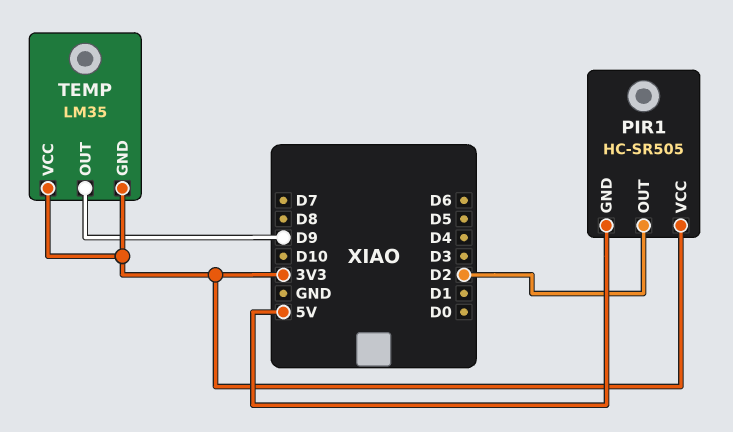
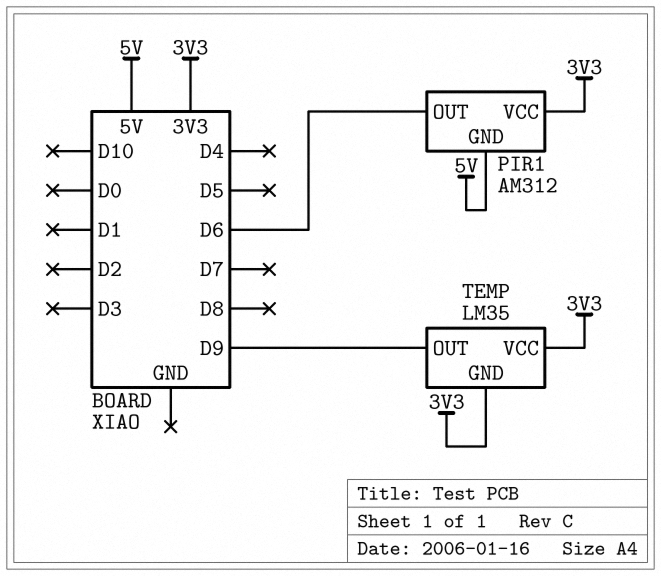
PIR1: HC-SR505 -> AM312
PIR1 pin OUT: D2 -> D6

